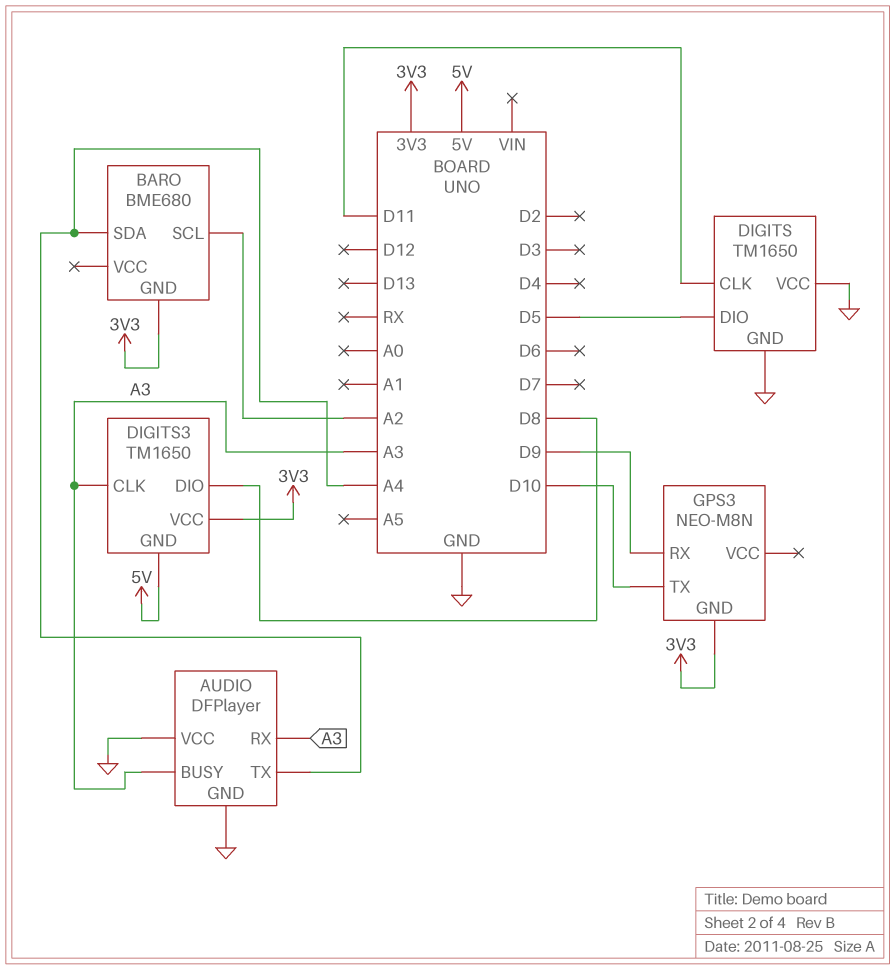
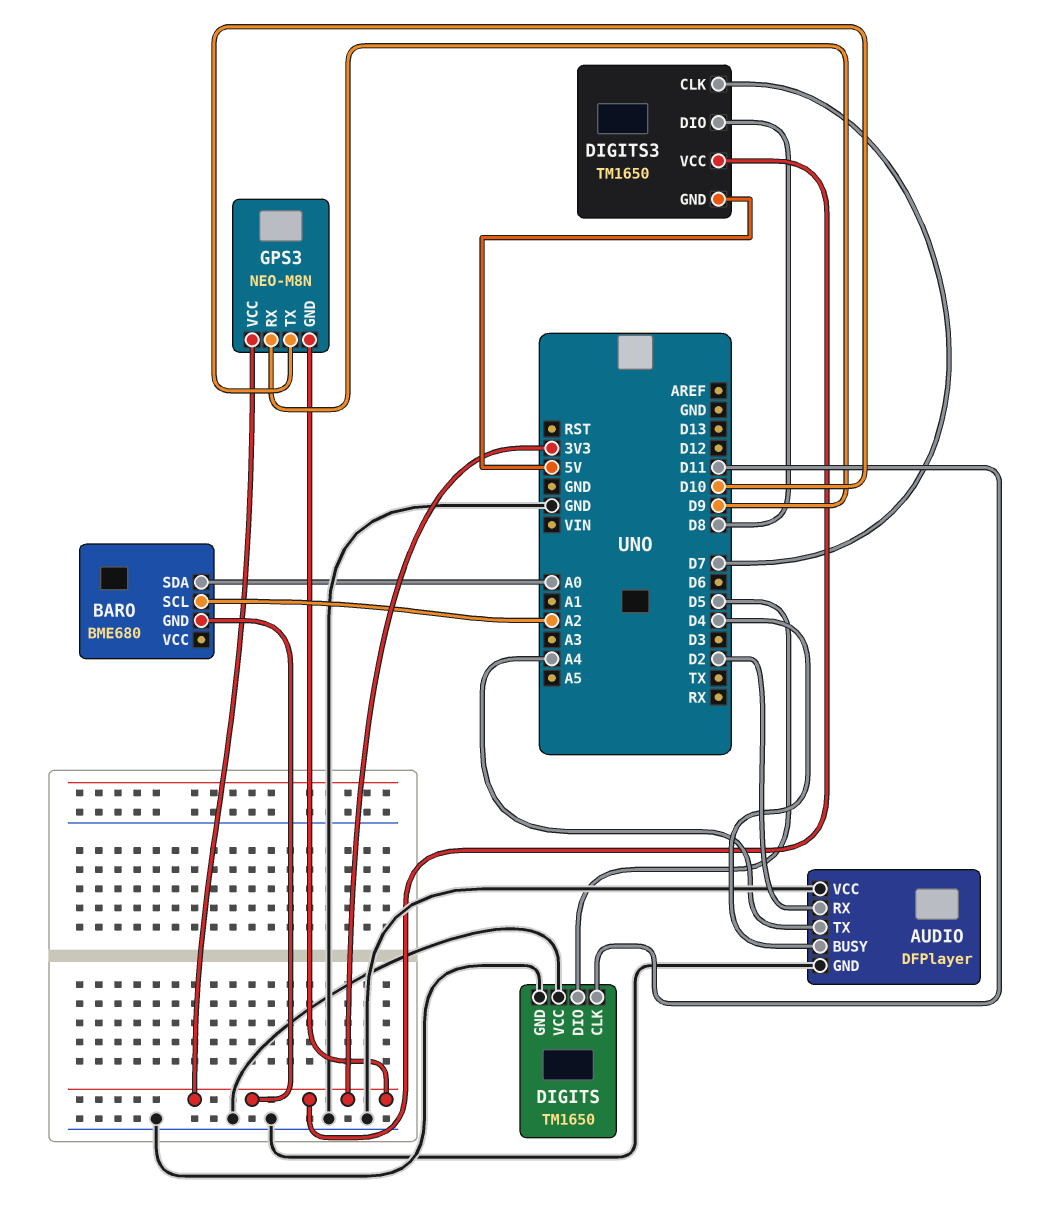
AUDIO pin BUSY: A3 -> D4
AUDIO pin RX: A3 -> D2
BARO pin SDA: A4 -> A0
DIGITS3 pin CLK: A3 -> D7
GPS3 pin VCC: none -> 3V3

